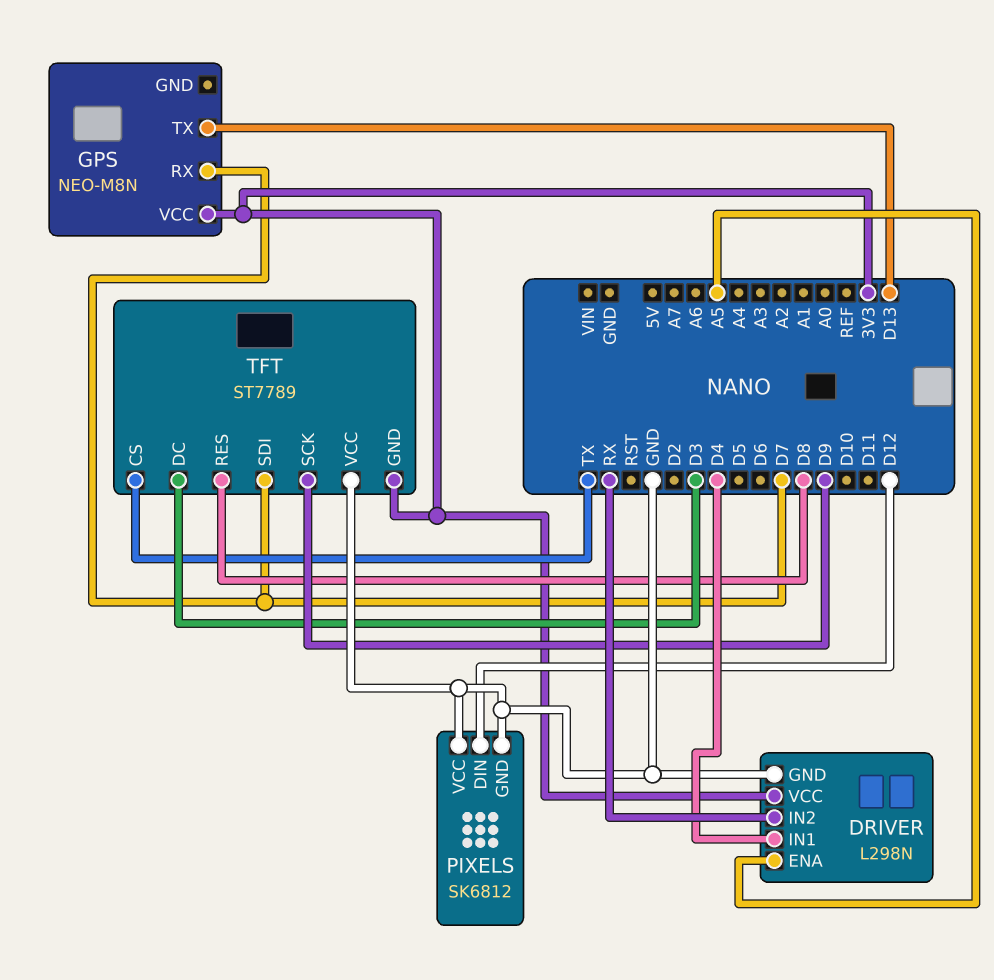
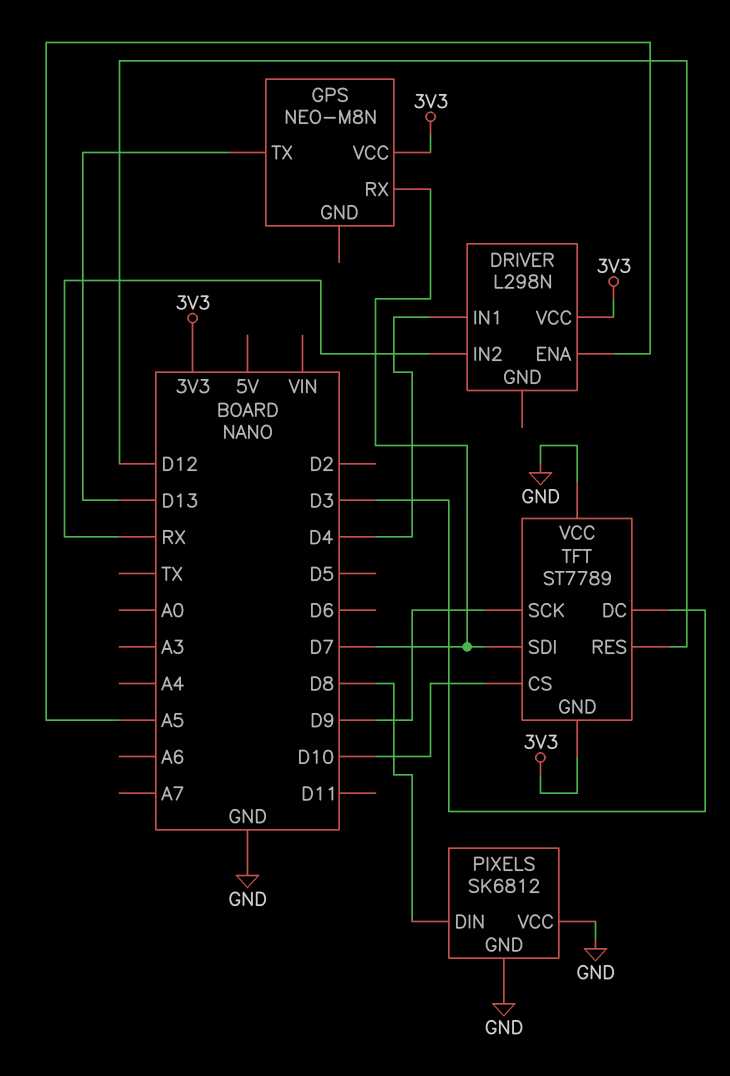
DRIVER pin GND: GND -> none
PIXELS pin DIN: D12 -> D8
TFT pin CS: TX -> D10
TFT pin RES: D8 -> D12

